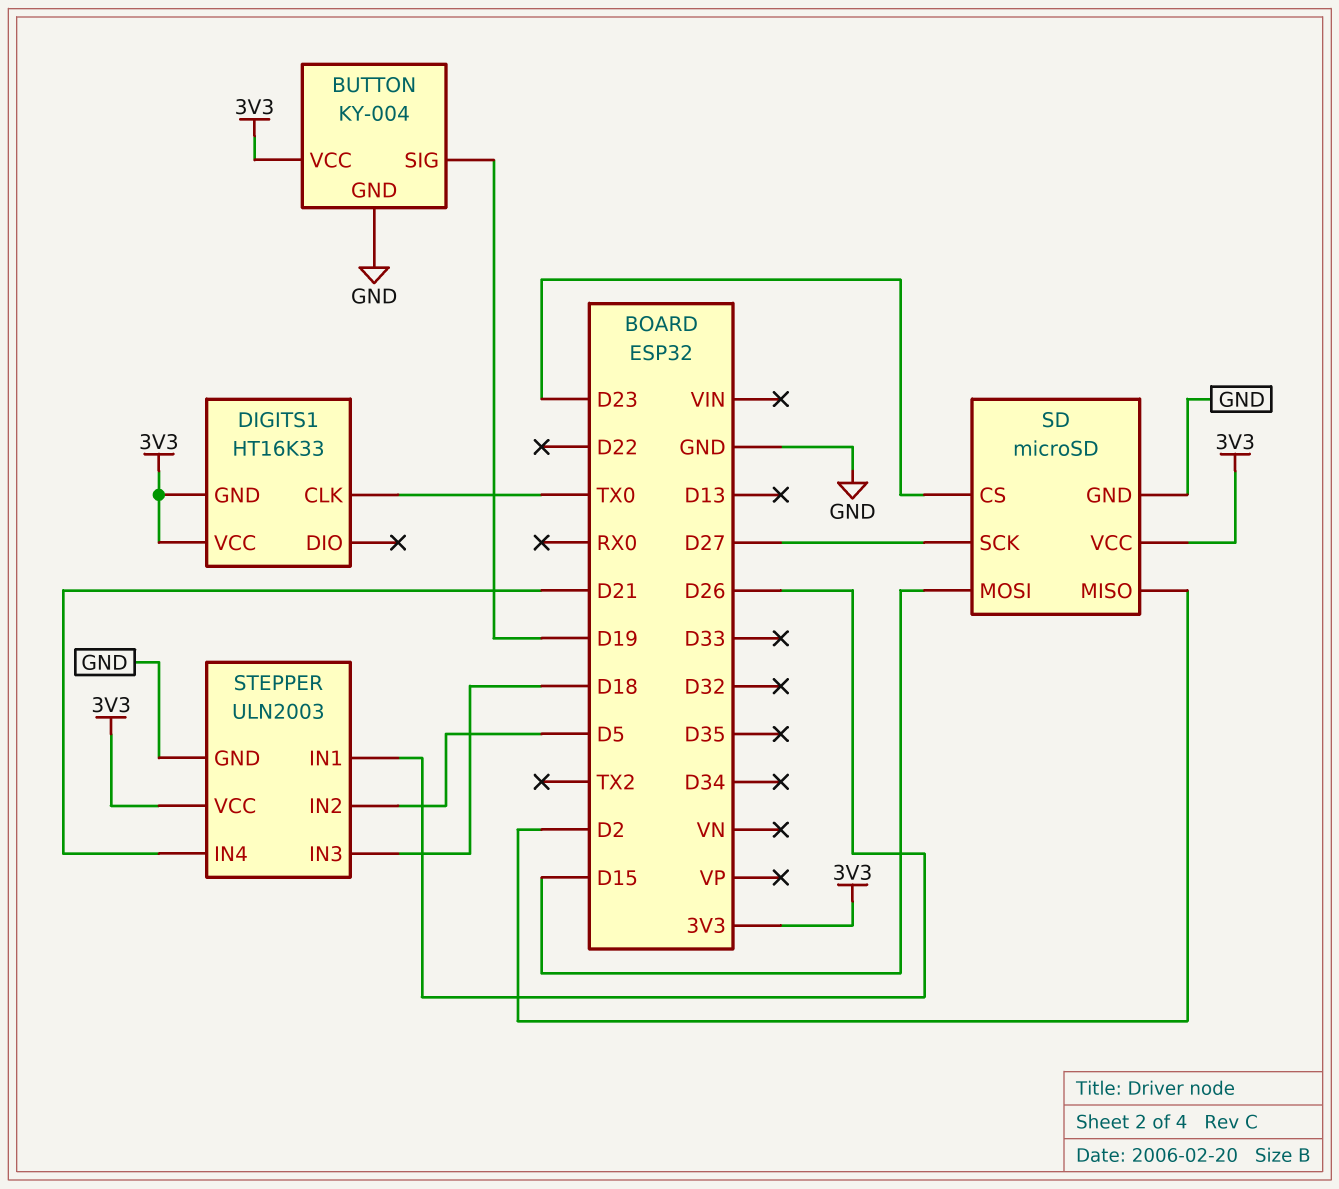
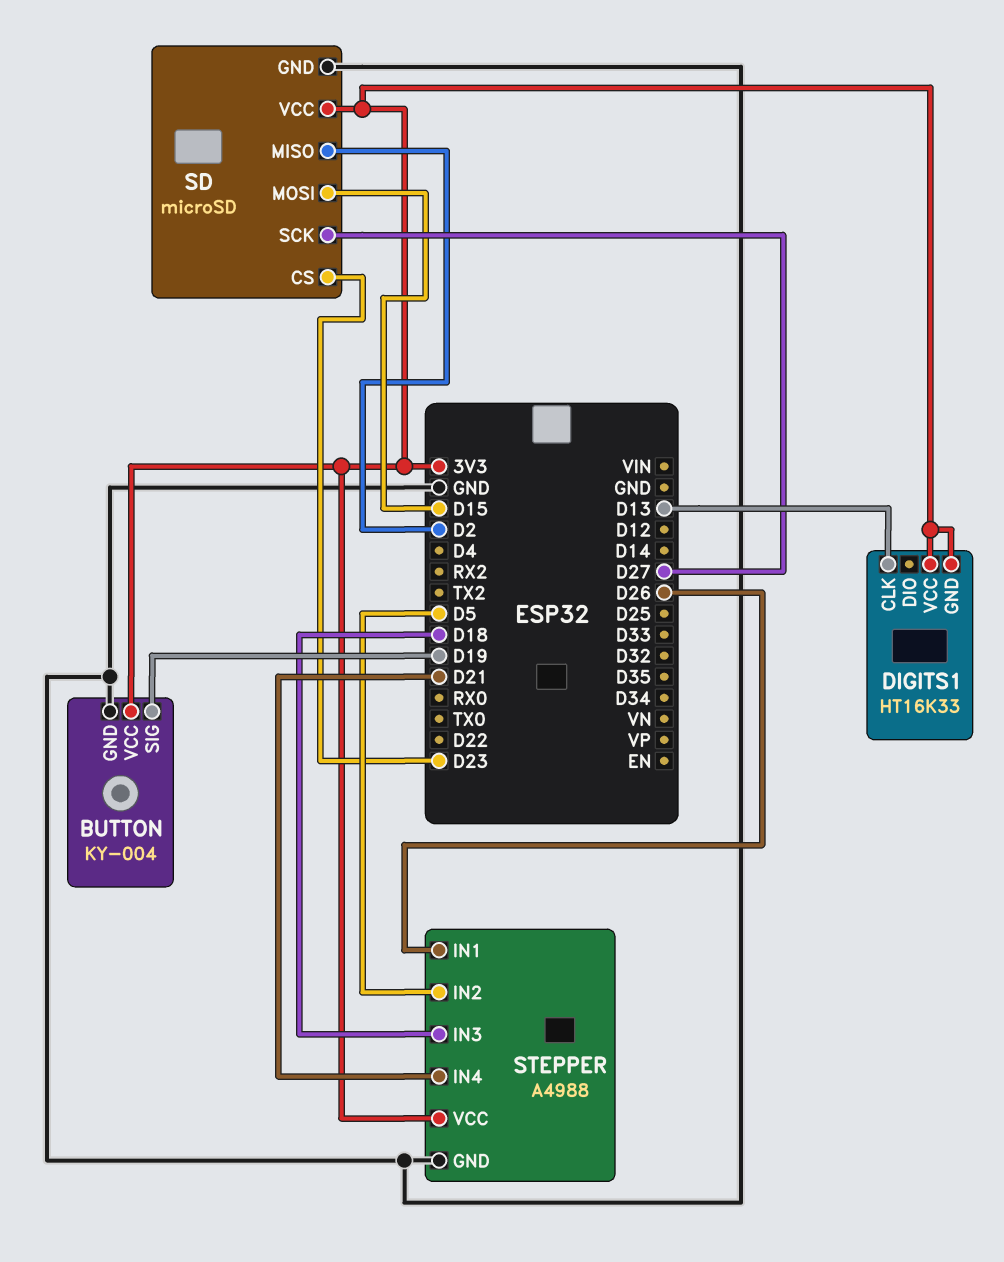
DIGITS1 pin CLK: TX0 -> D13
STEPPER: ULN2003 -> A4988

